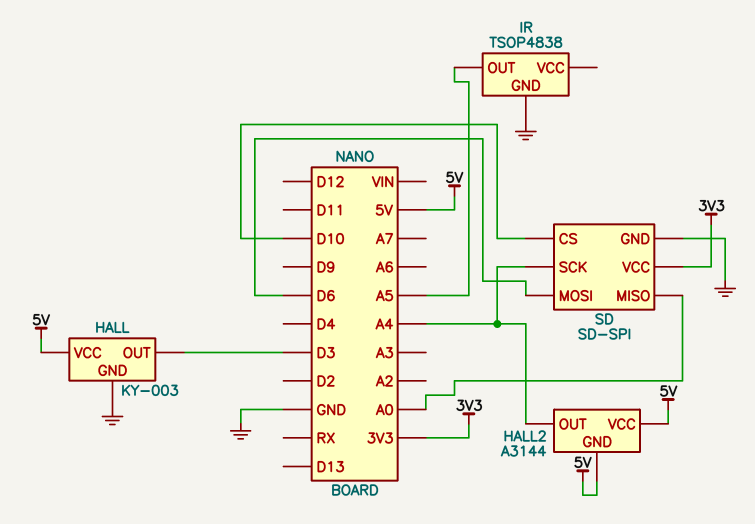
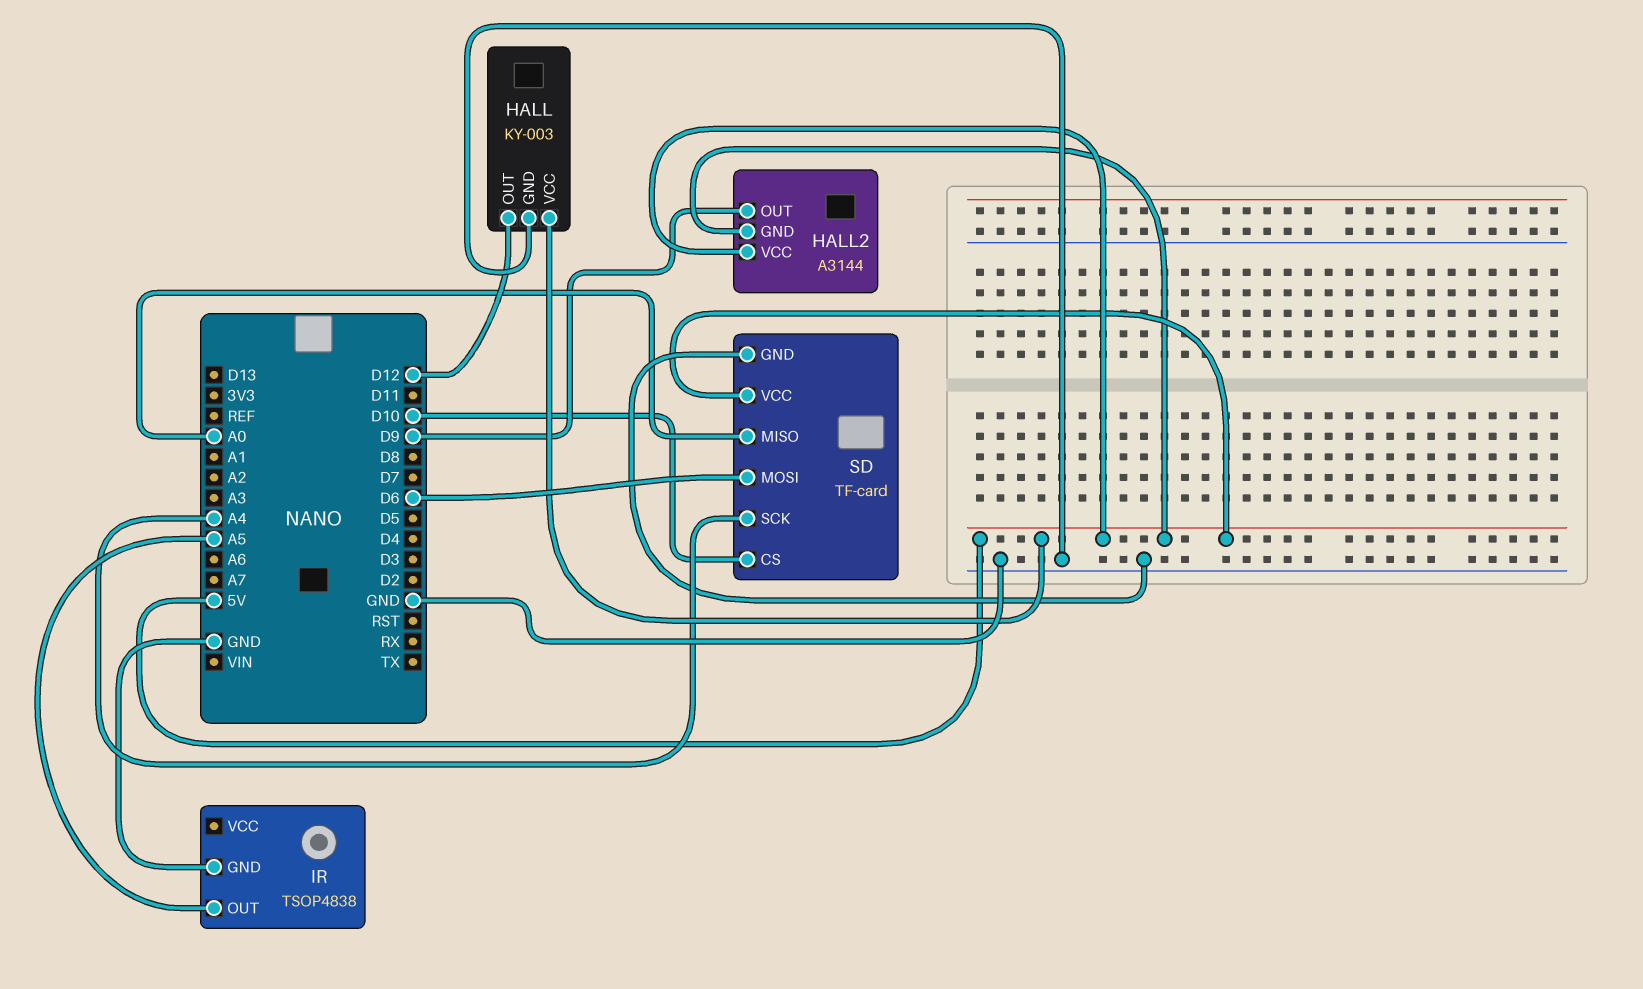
HALL pin OUT: D3 -> D12
HALL2 pin OUT: A4 -> D9
SD: SD-SPI -> TF-card
SD pin VCC: 3V3 -> 5V

